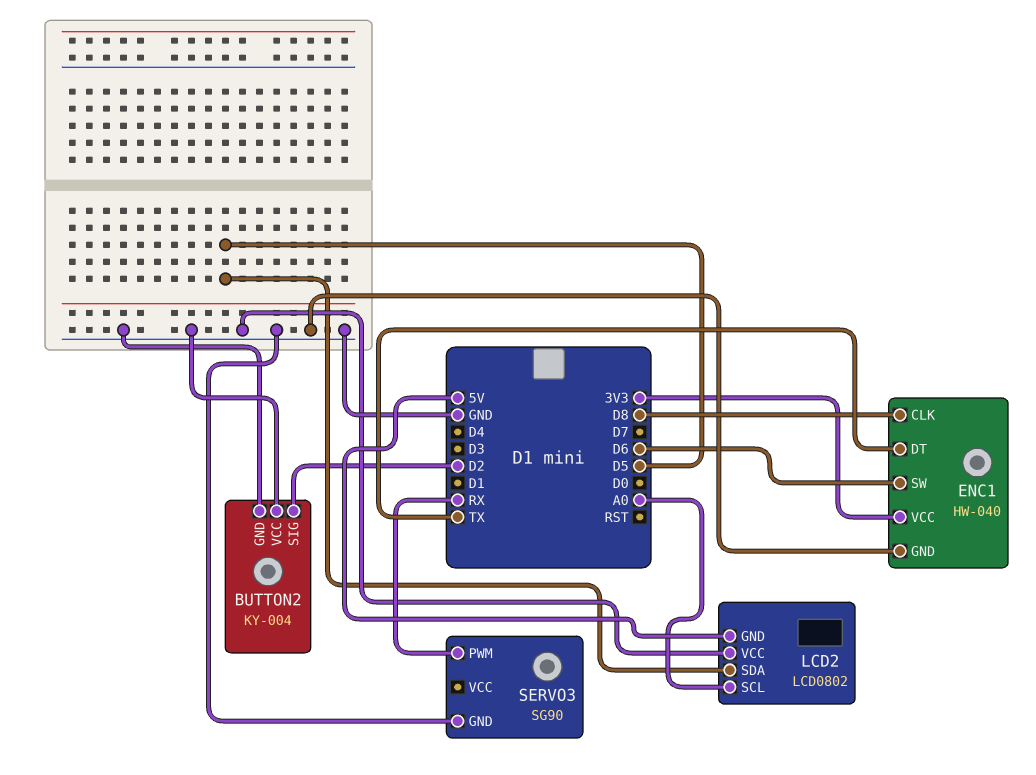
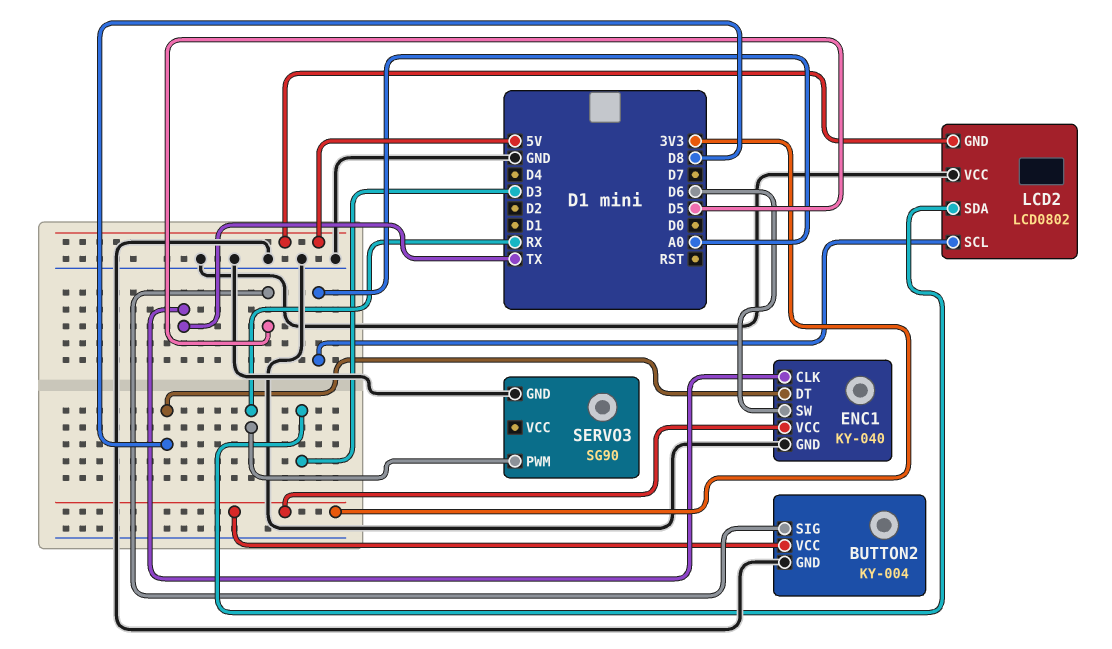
BUTTON2 pin SIG: D2 -> D5
BUTTON2 pin VCC: GND -> 3V3
ENC1: HW-040 -> KY-040
ENC1 pin CLK: D8 -> TX
ENC1 pin DT: TX -> D8
LCD2 pin SDA: D5 -> D3

